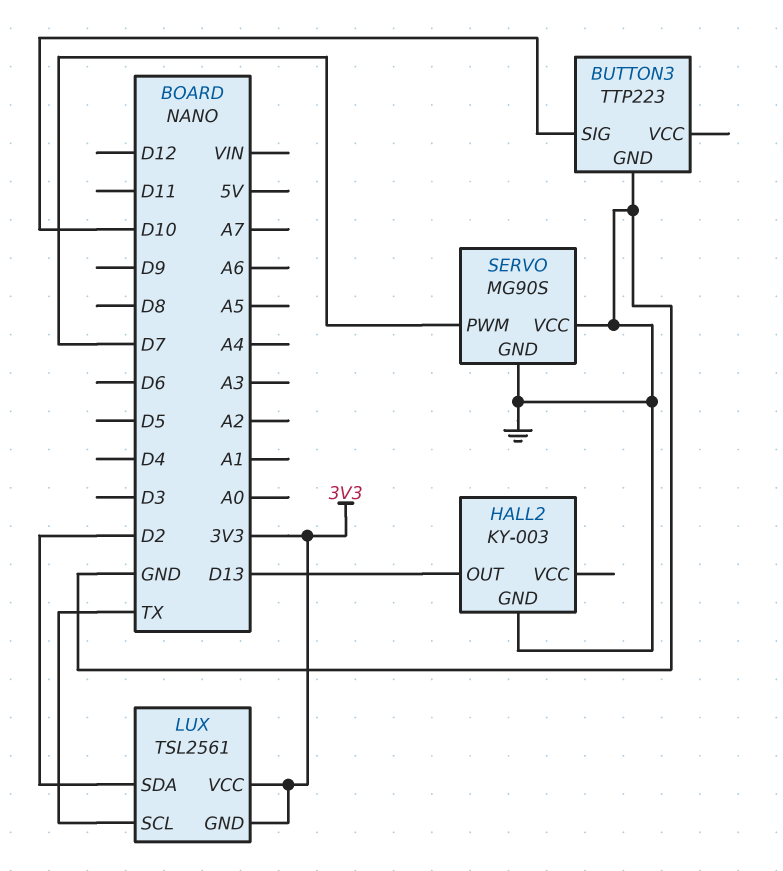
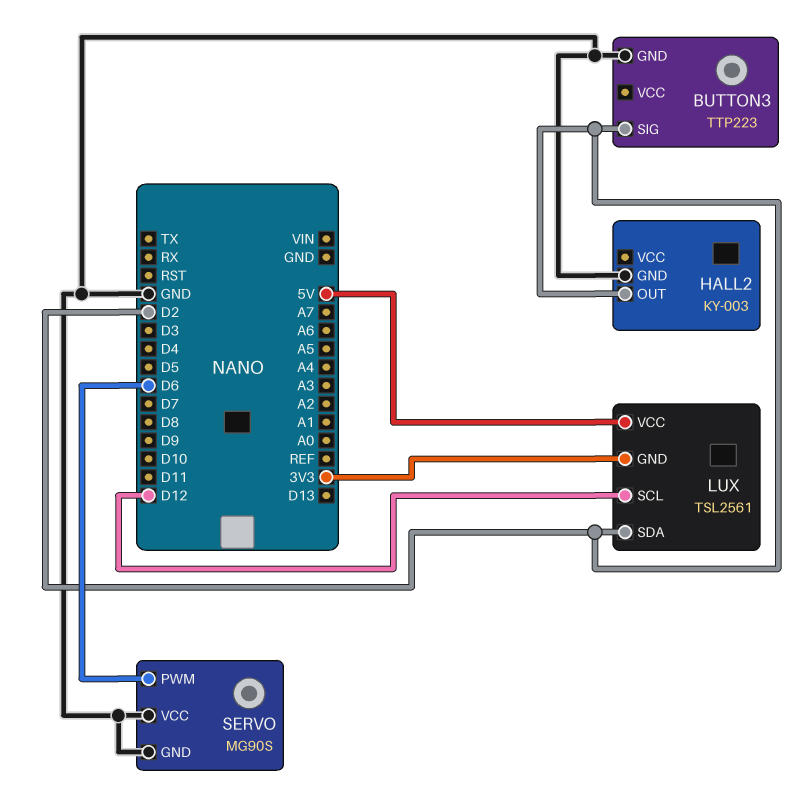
BUTTON3 pin SIG: D10 -> D2
HALL2 pin OUT: D13 -> D2
LUX pin SCL: TX -> D12
LUX pin VCC: 3V3 -> 5V
SERVO pin PWM: D7 -> D6

